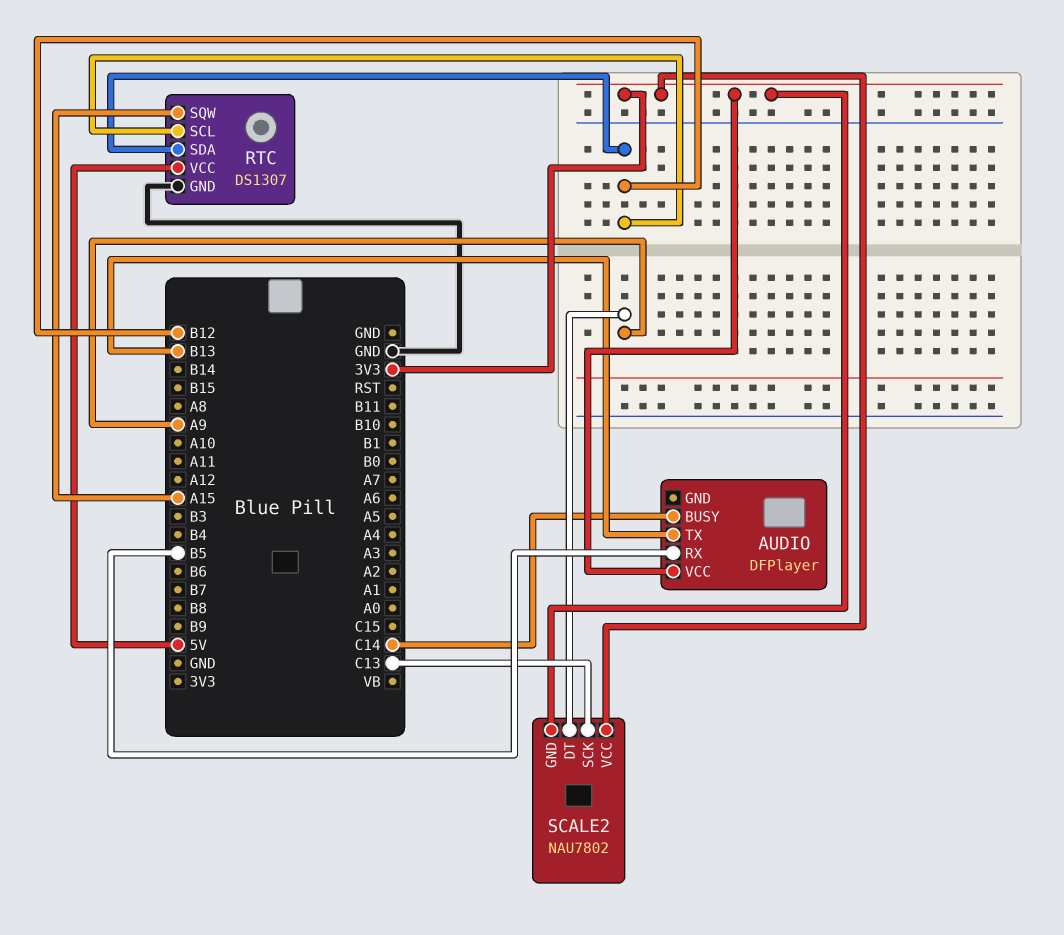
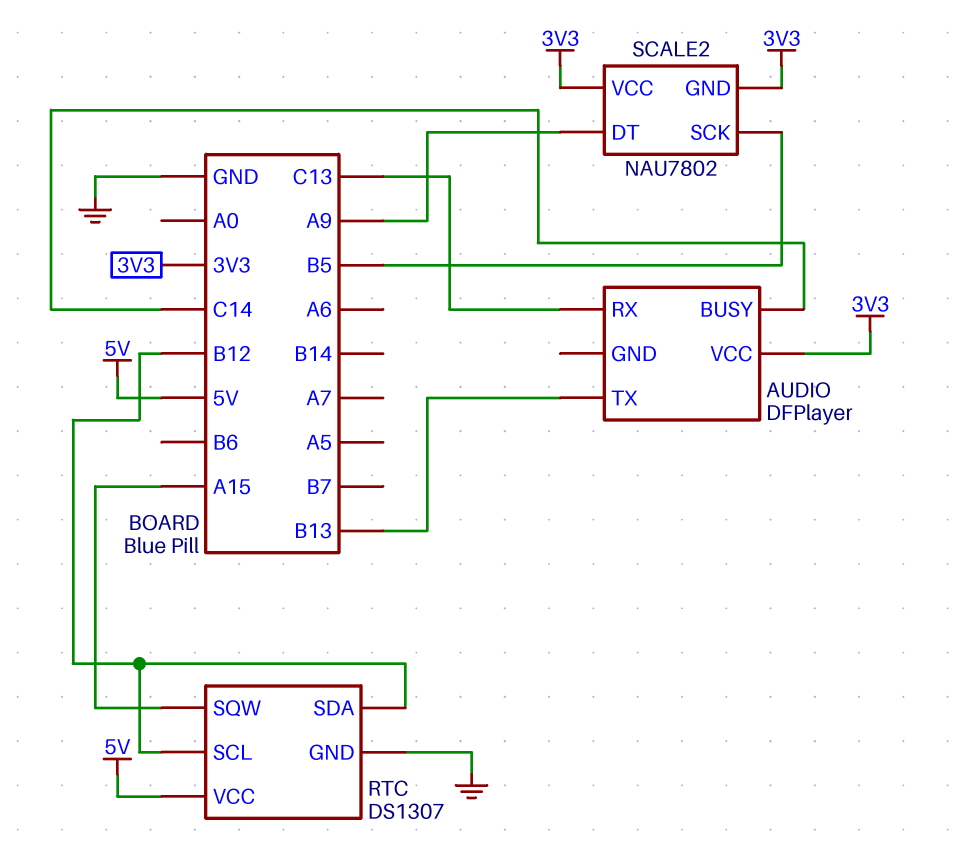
AUDIO pin RX: B5 -> C13
SCALE2 pin SCK: C13 -> B5

